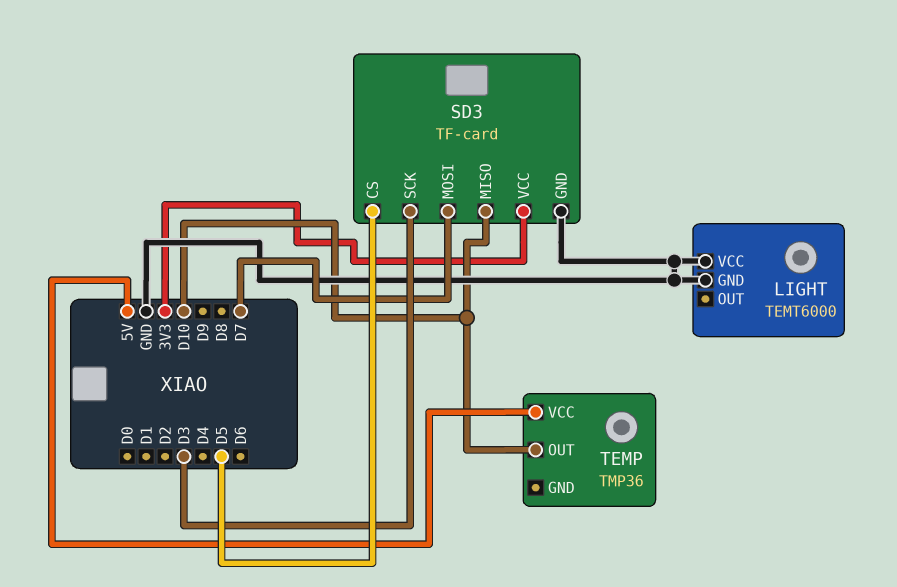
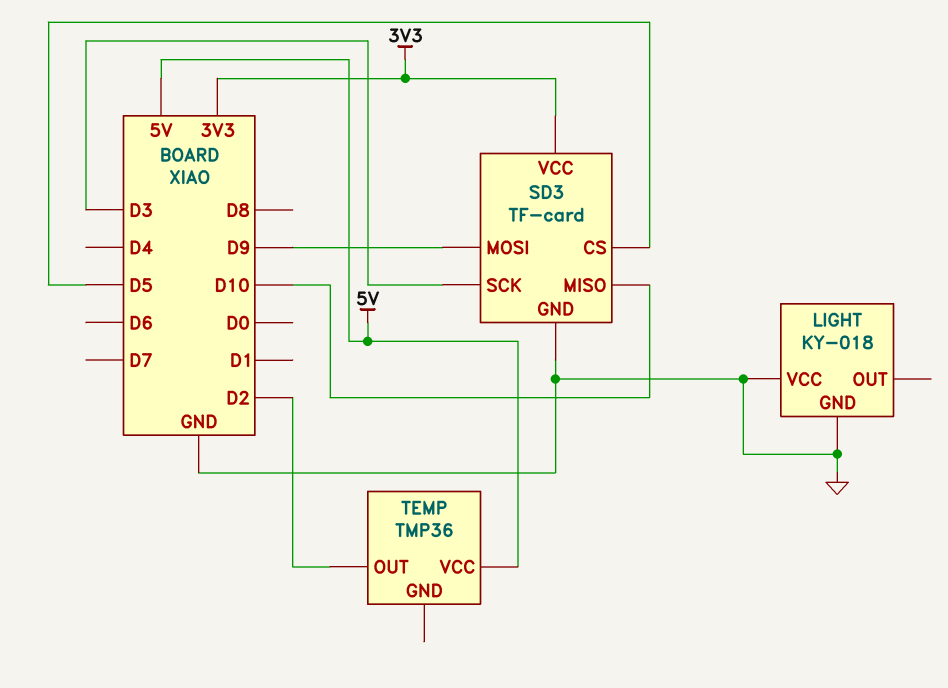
LIGHT: TEMT6000 -> KY-018
SD3 pin MOSI: D7 -> D9
TEMP pin OUT: D10 -> D2

